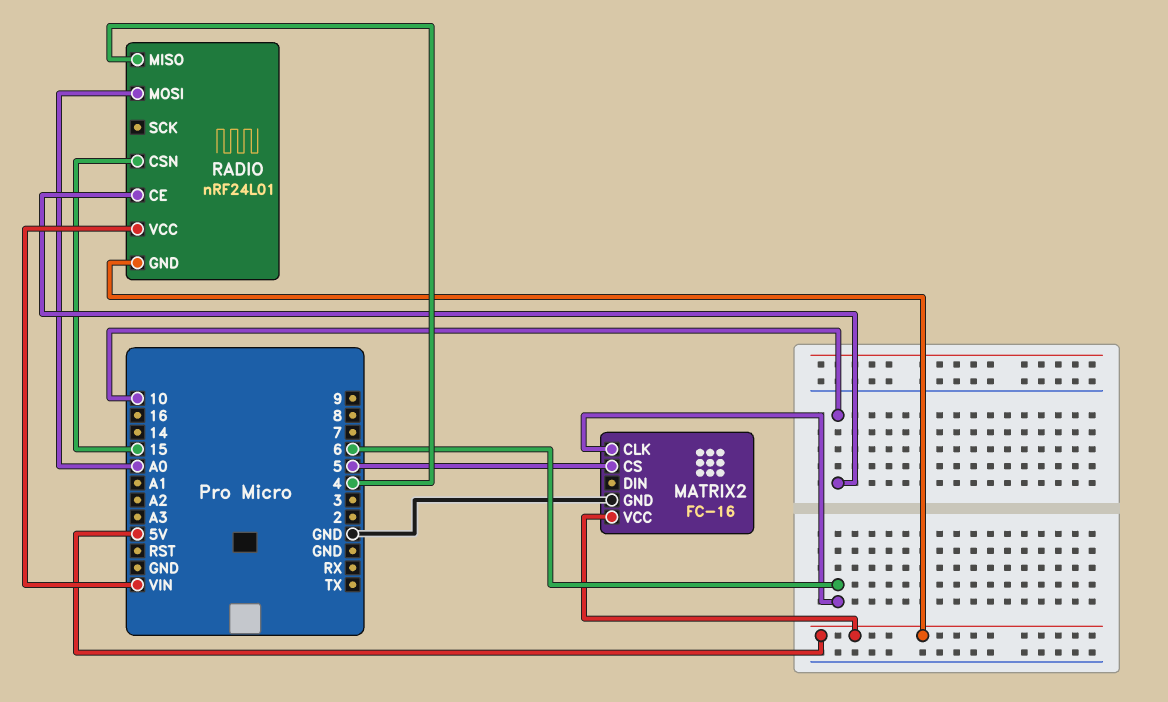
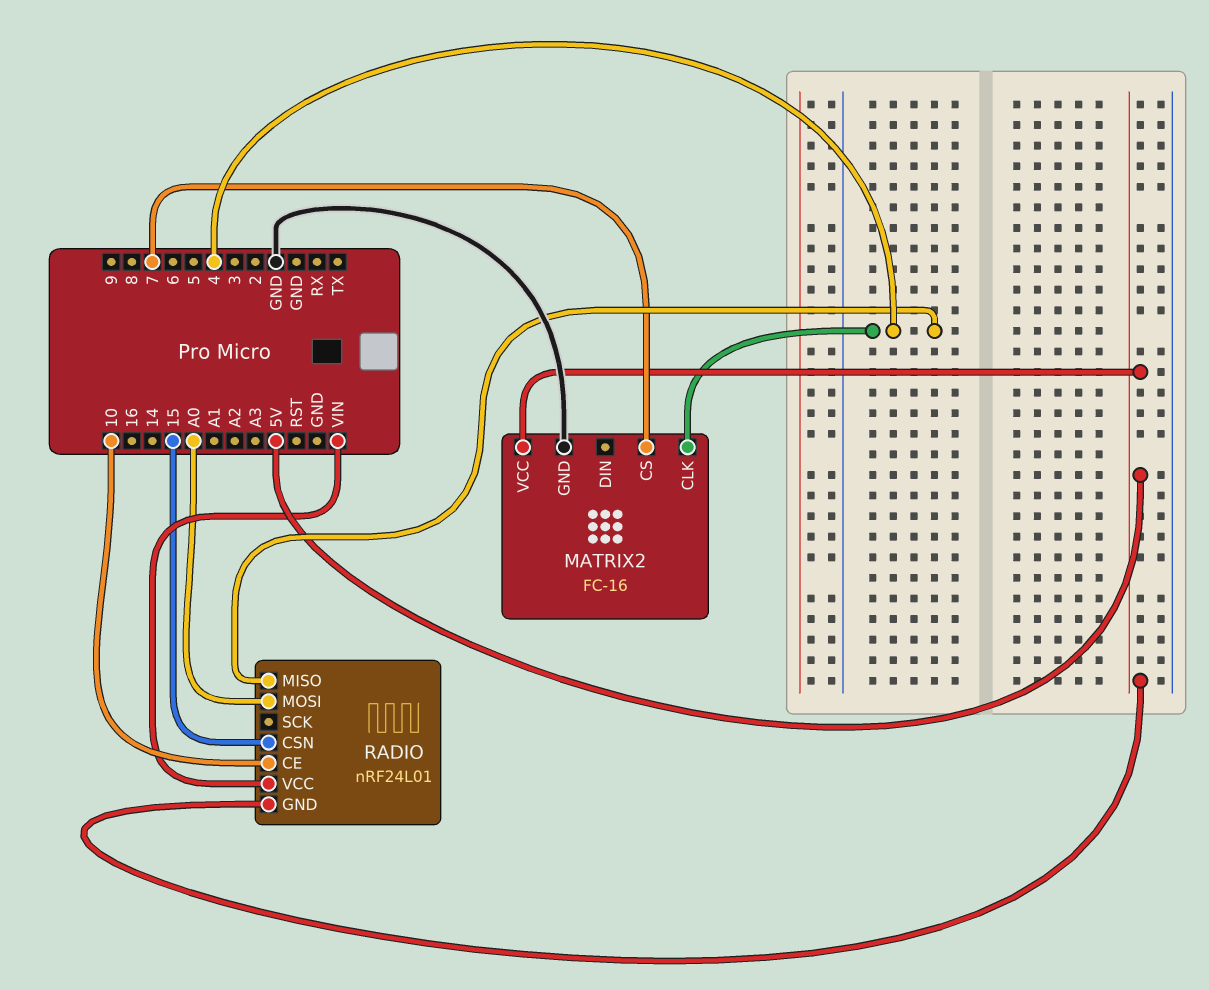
MATRIX2 pin CLK: 6 -> 4
MATRIX2 pin CS: 5 -> 7

